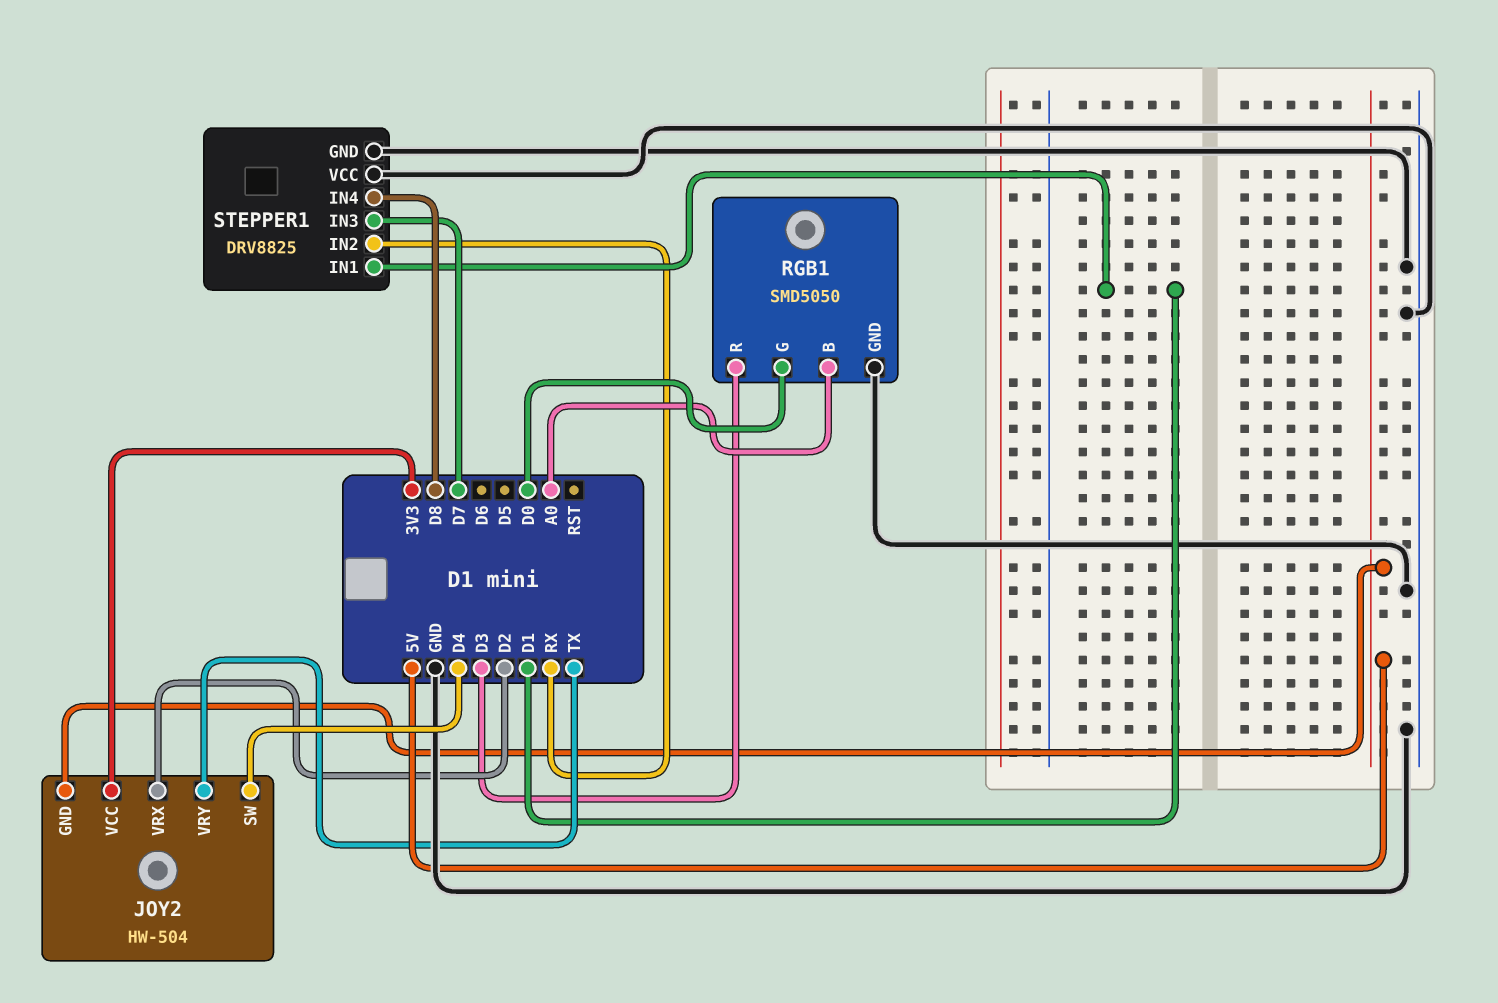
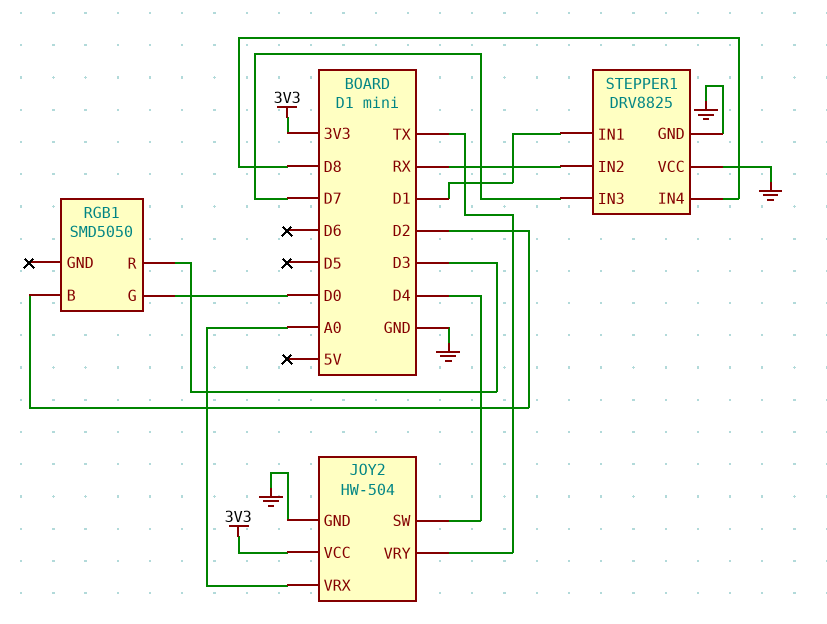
JOY2 pin GND: 5V -> GND
JOY2 pin VRX: D2 -> A0
RGB1 pin B: A0 -> D2
RGB1 pin GND: GND -> none

